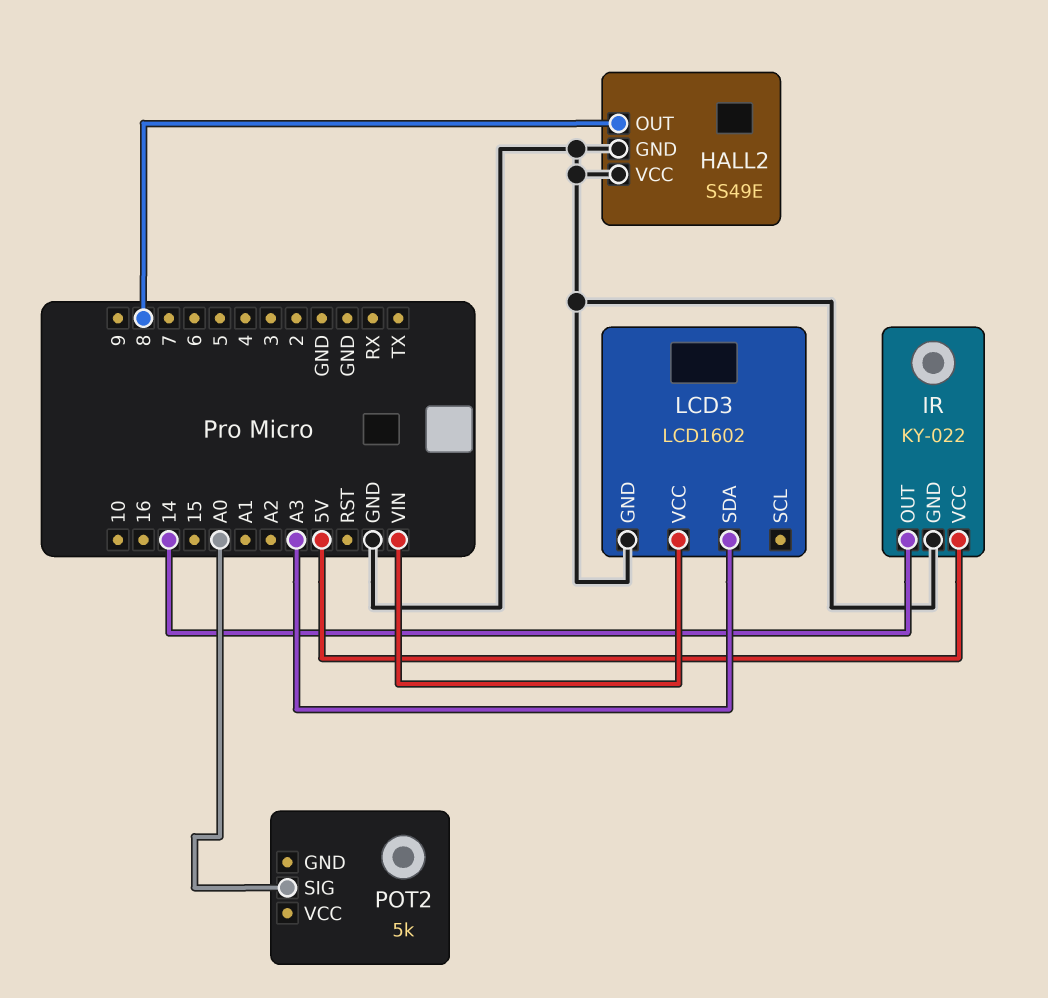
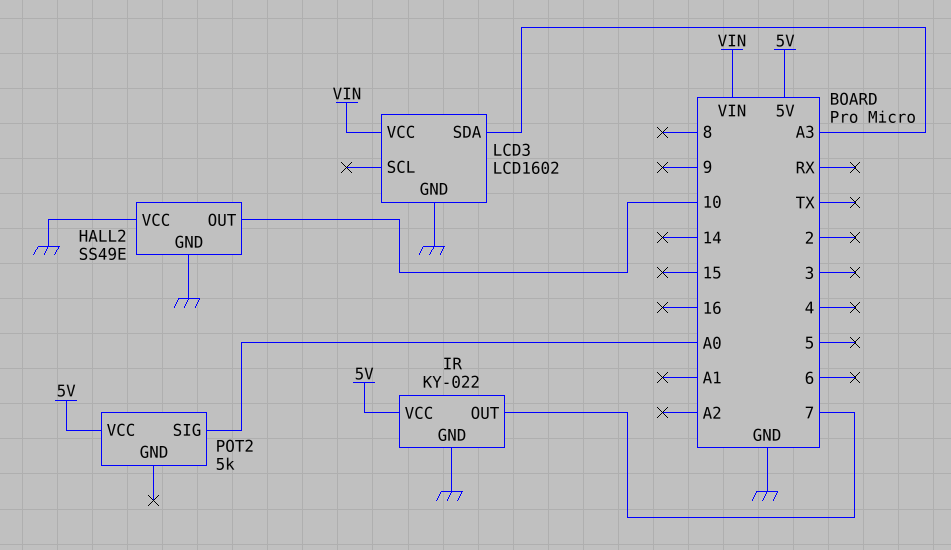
HALL2 pin OUT: 8 -> 10
IR pin OUT: 14 -> 7
POT2 pin VCC: none -> 5V

